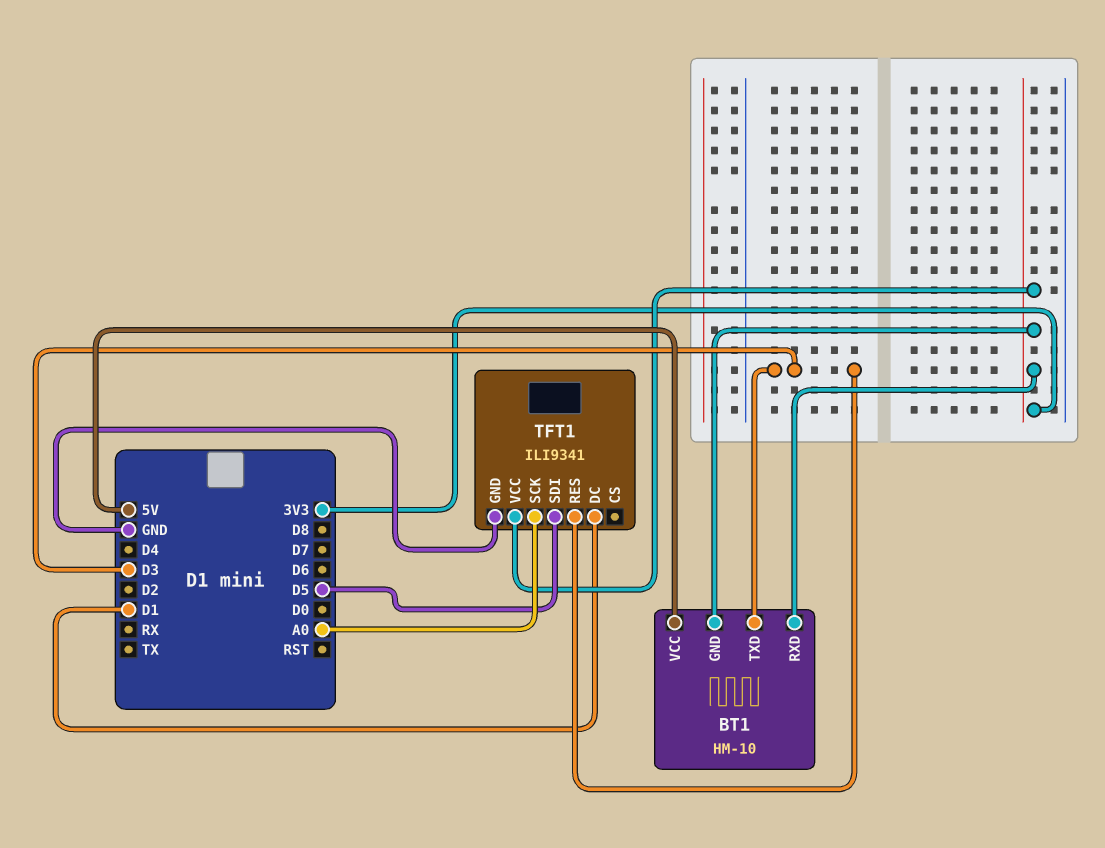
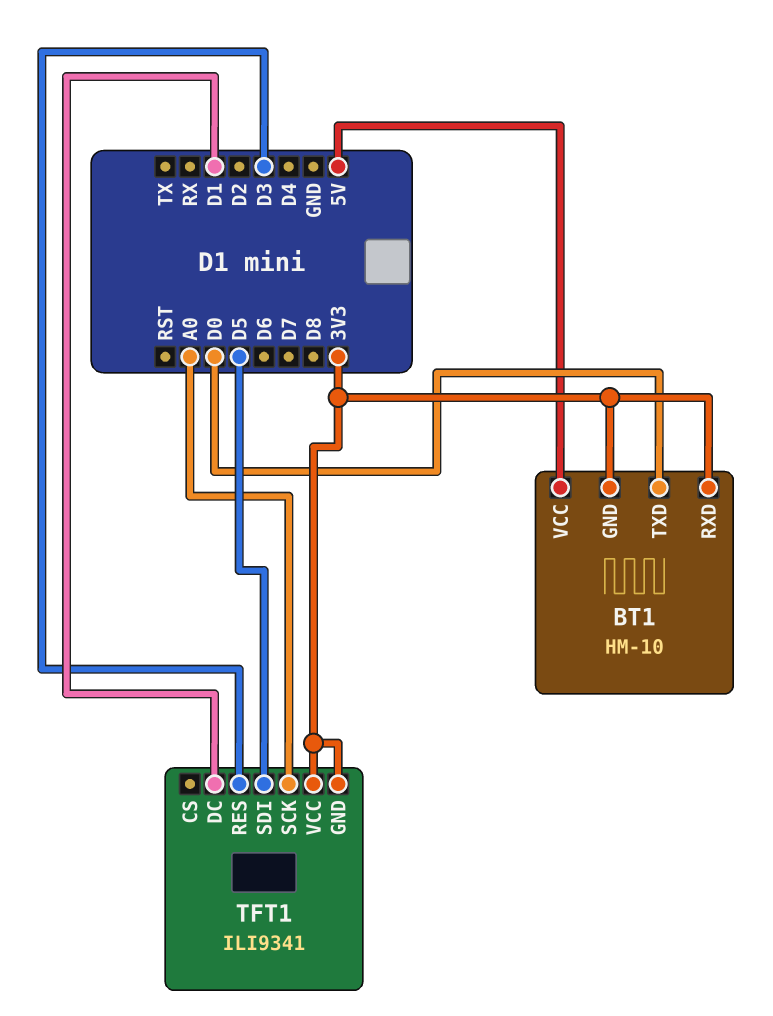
BT1 pin TXD: D3 -> D0
TFT1 pin GND: GND -> 3V3

